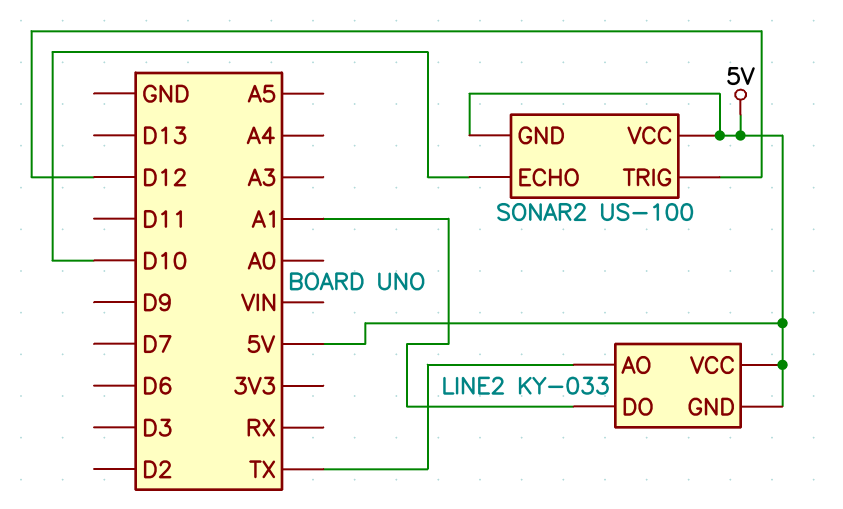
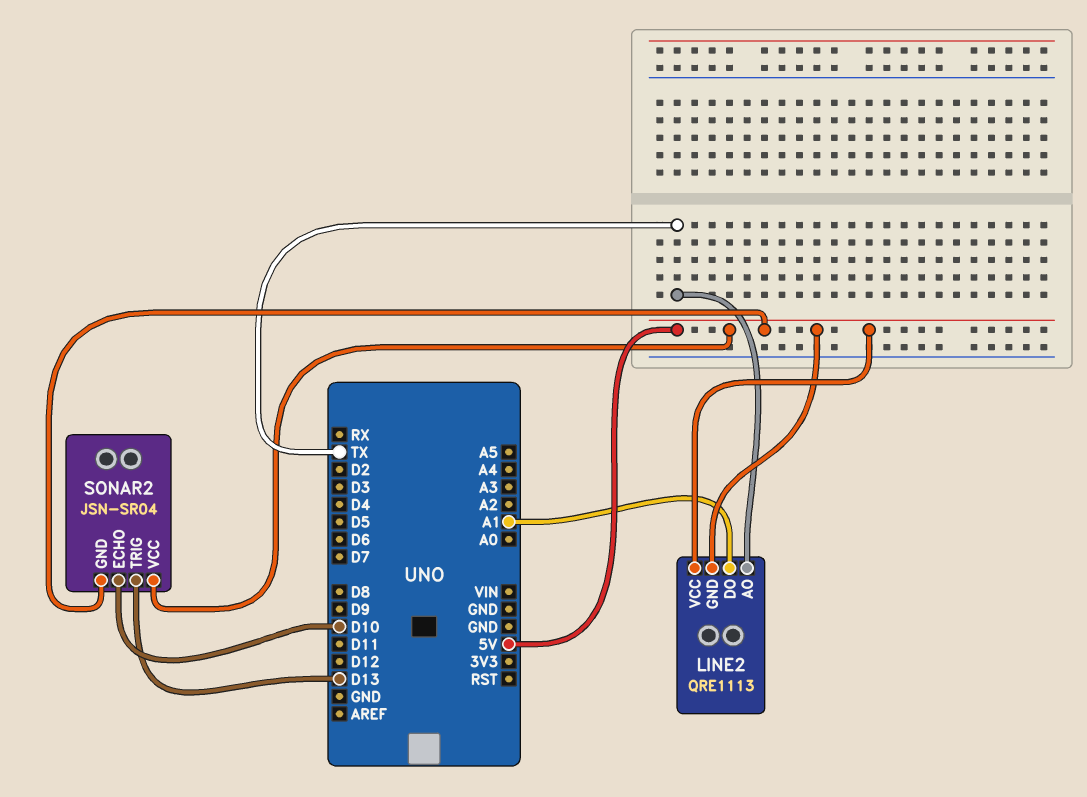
LINE2: KY-033 -> QRE1113
SONAR2: US-100 -> JSN-SR04
SONAR2 pin TRIG: D12 -> D13

